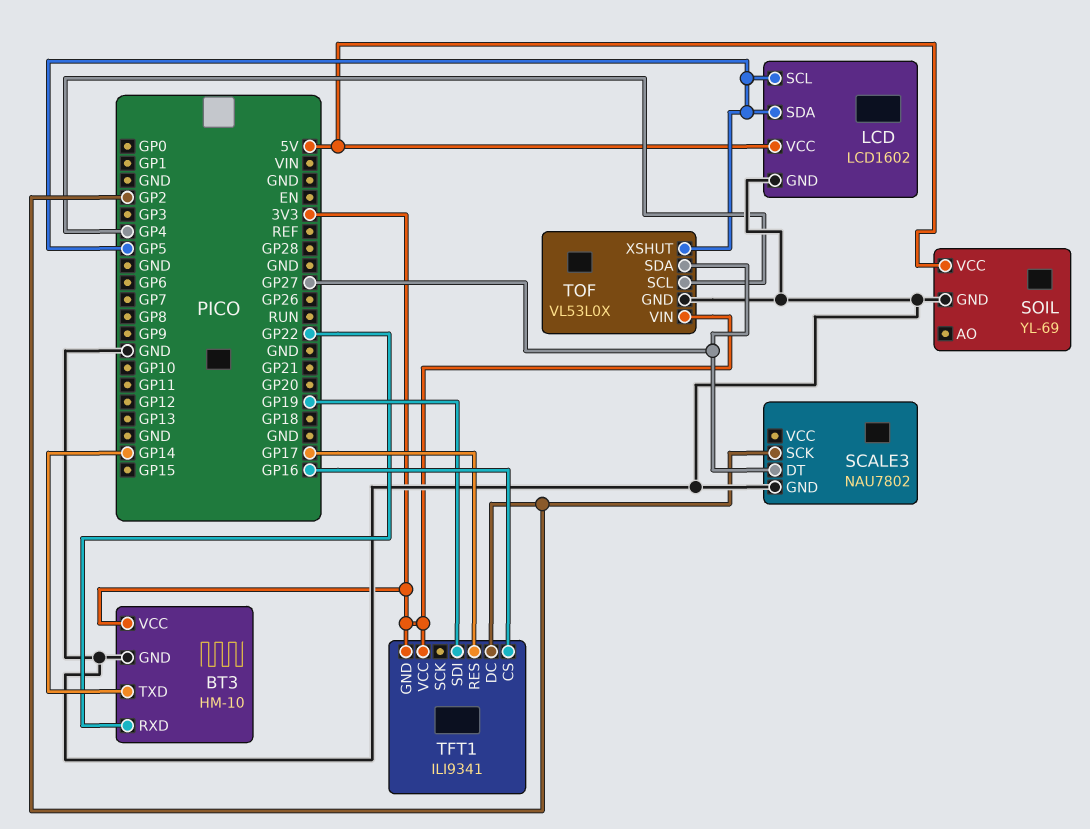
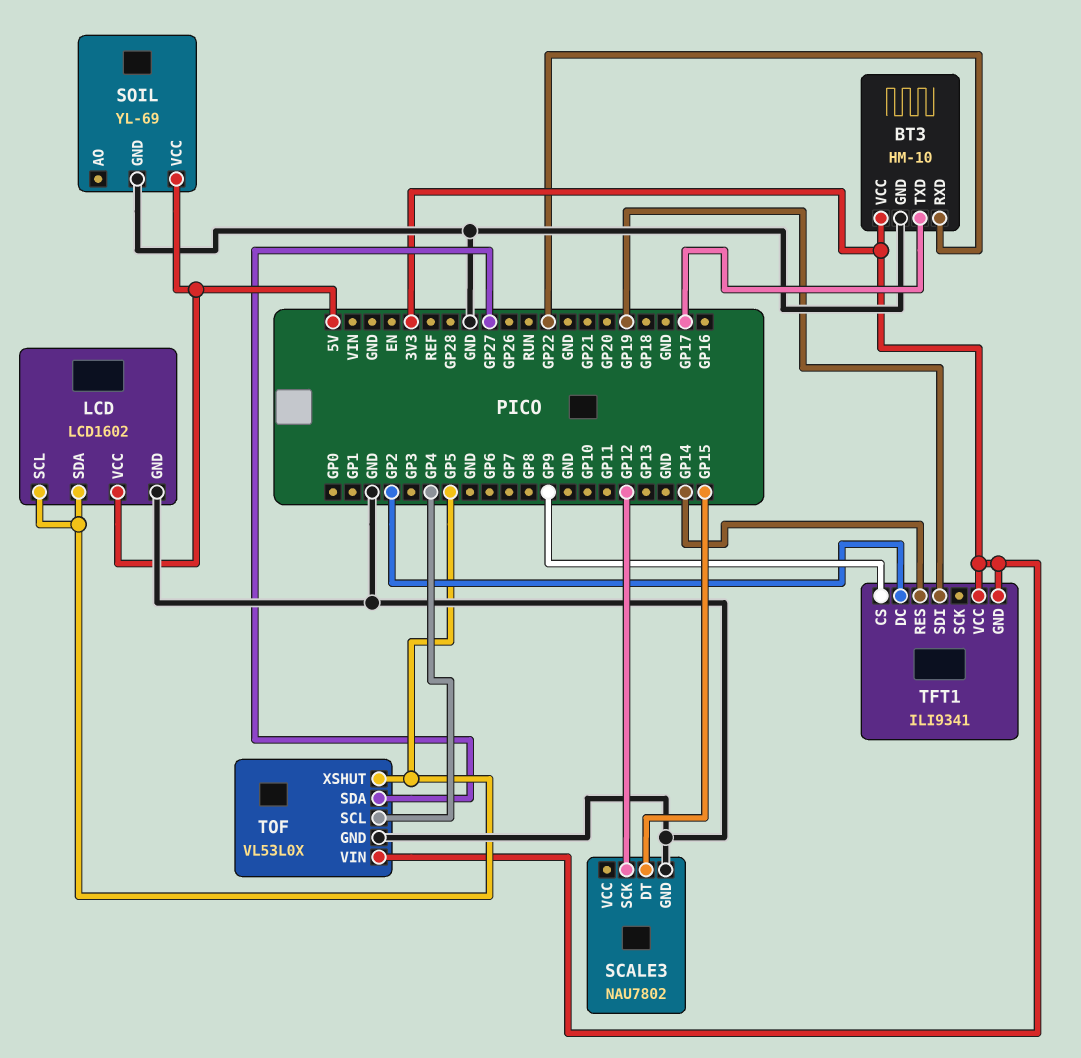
BT3 pin TXD: GP14 -> GP17
SCALE3 pin DT: GP27 -> GP15
SCALE3 pin SCK: GP2 -> GP12
TFT1 pin CS: GP16 -> GP9
TFT1 pin RES: GP17 -> GP14

